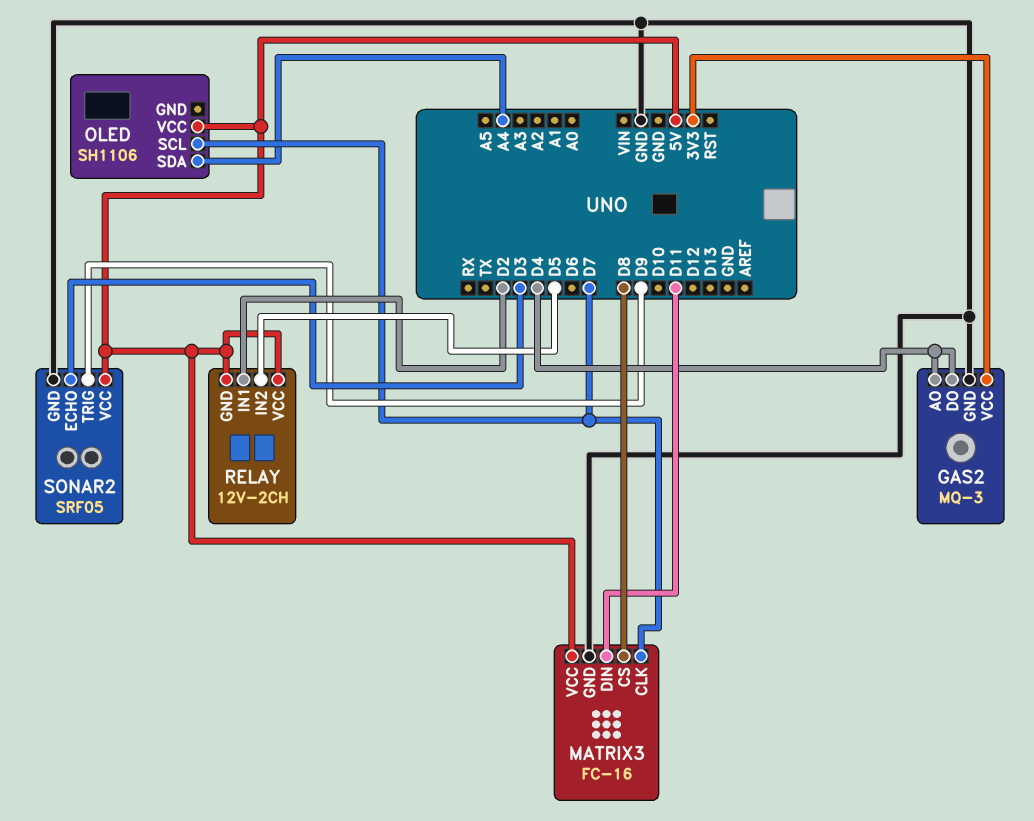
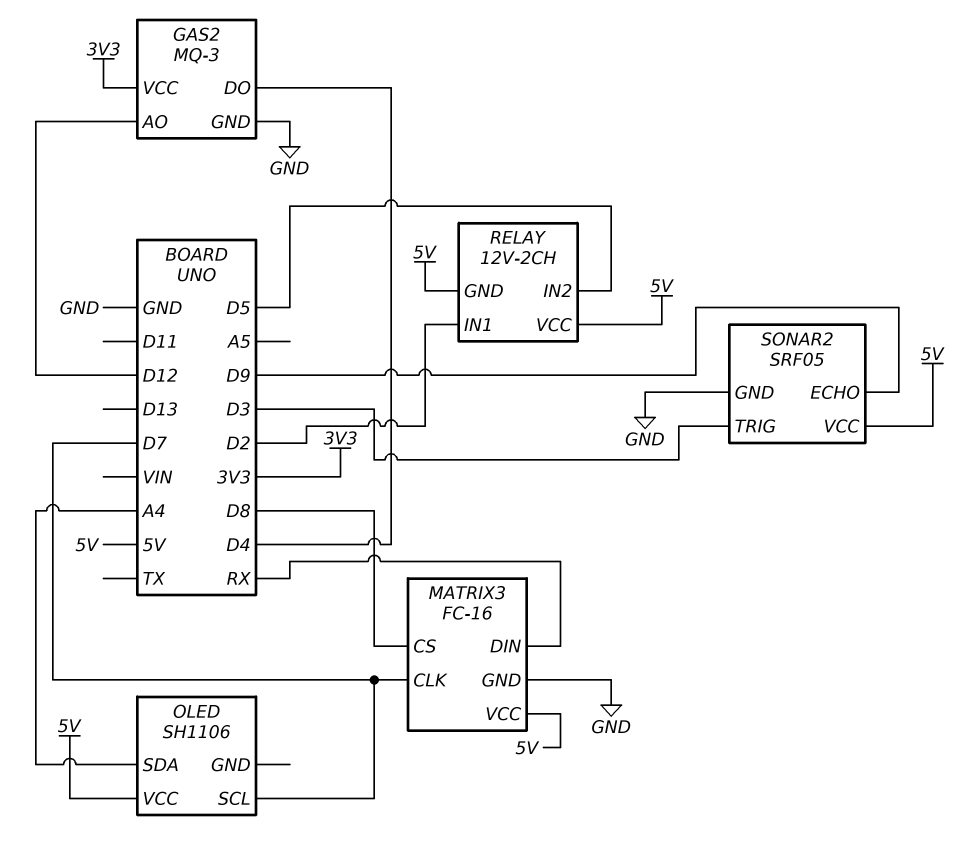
GAS2 pin AO: D4 -> D12
MATRIX3 pin DIN: D11 -> RX
SONAR2 pin ECHO: D3 -> D9
SONAR2 pin TRIG: D9 -> D3

